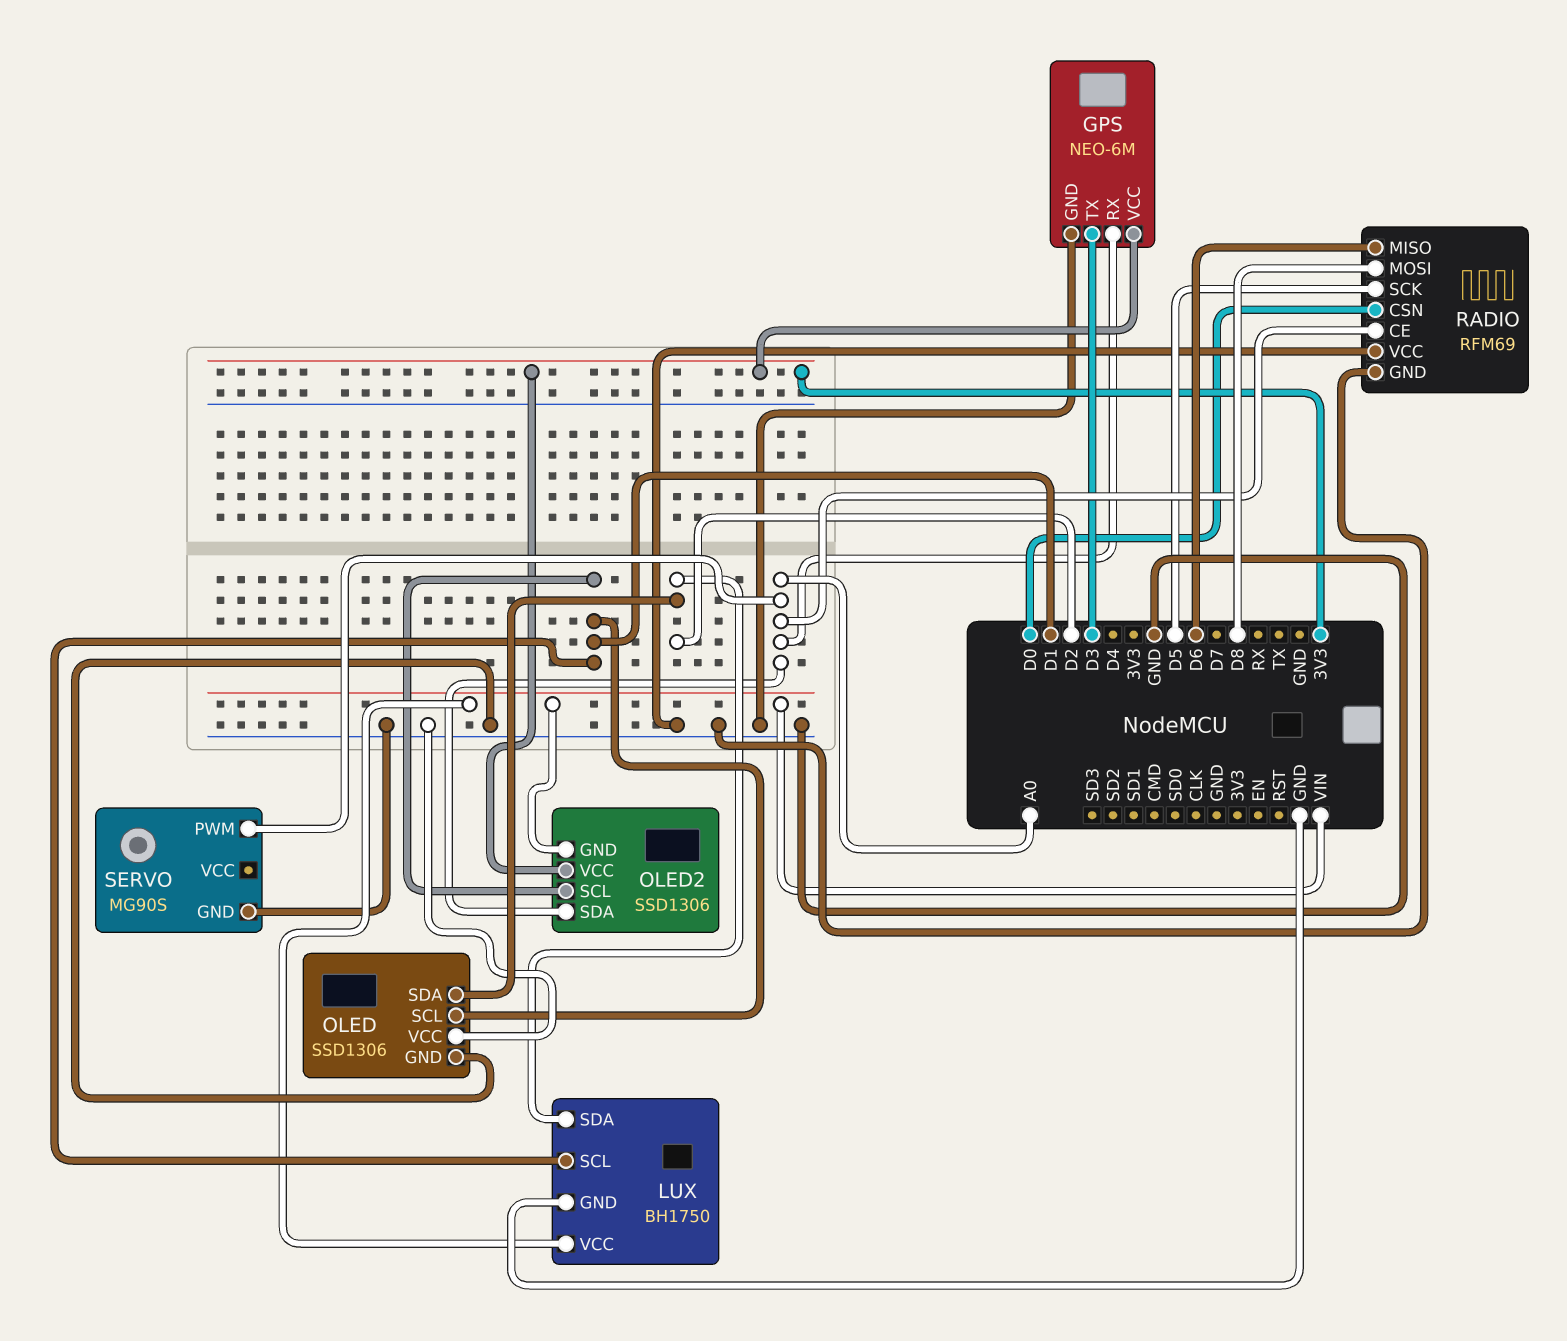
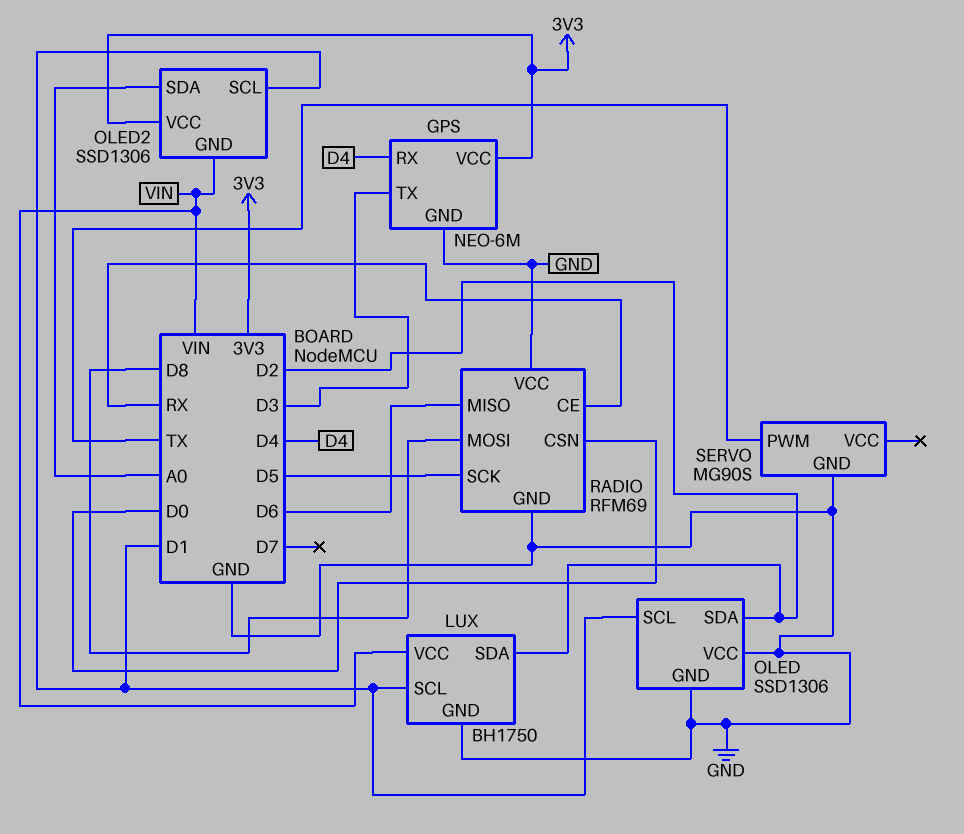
GPS pin RX: A0 -> D4
RADIO pin CE: A0 -> RX
SERVO pin PWM: A0 -> TX

